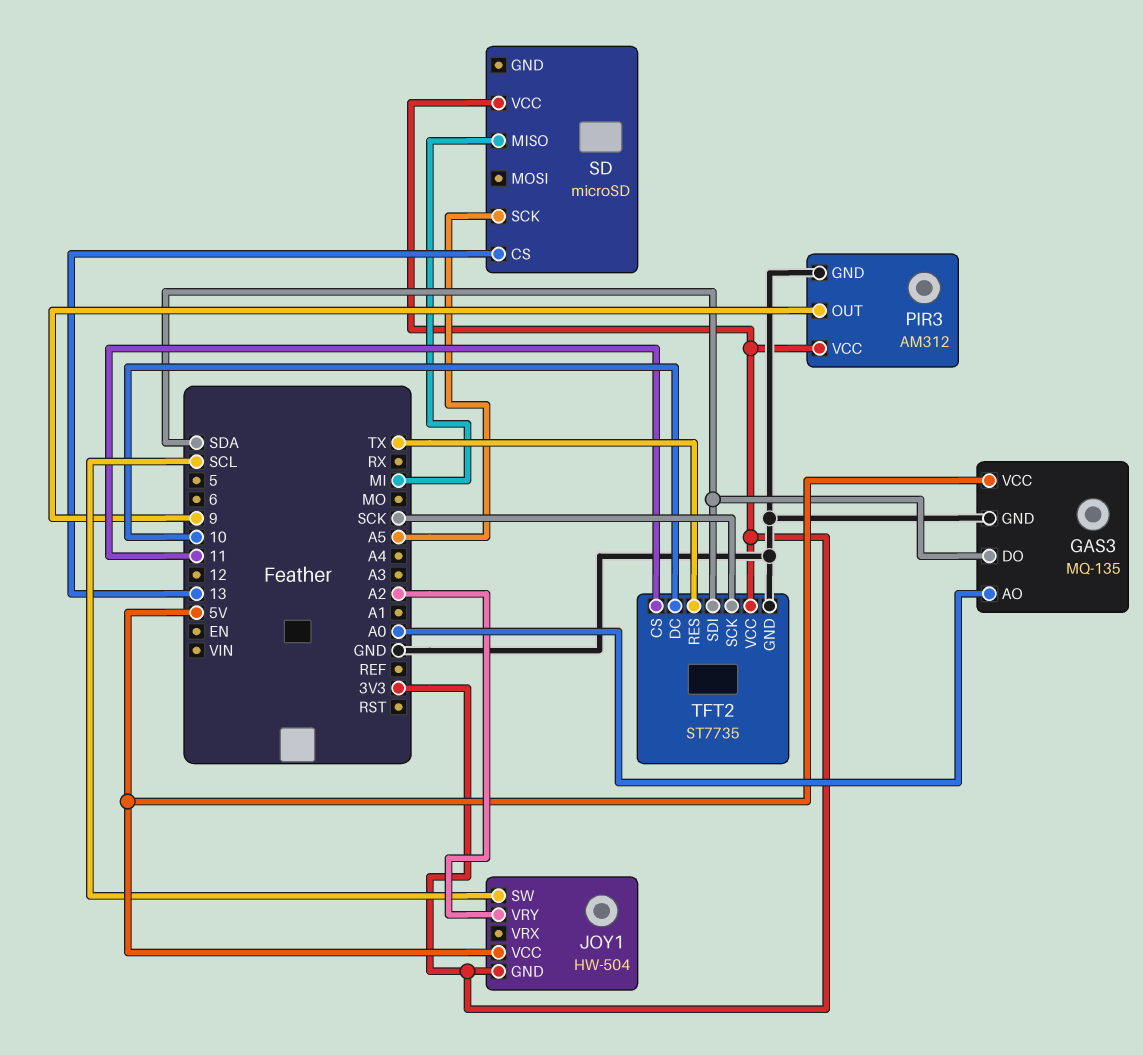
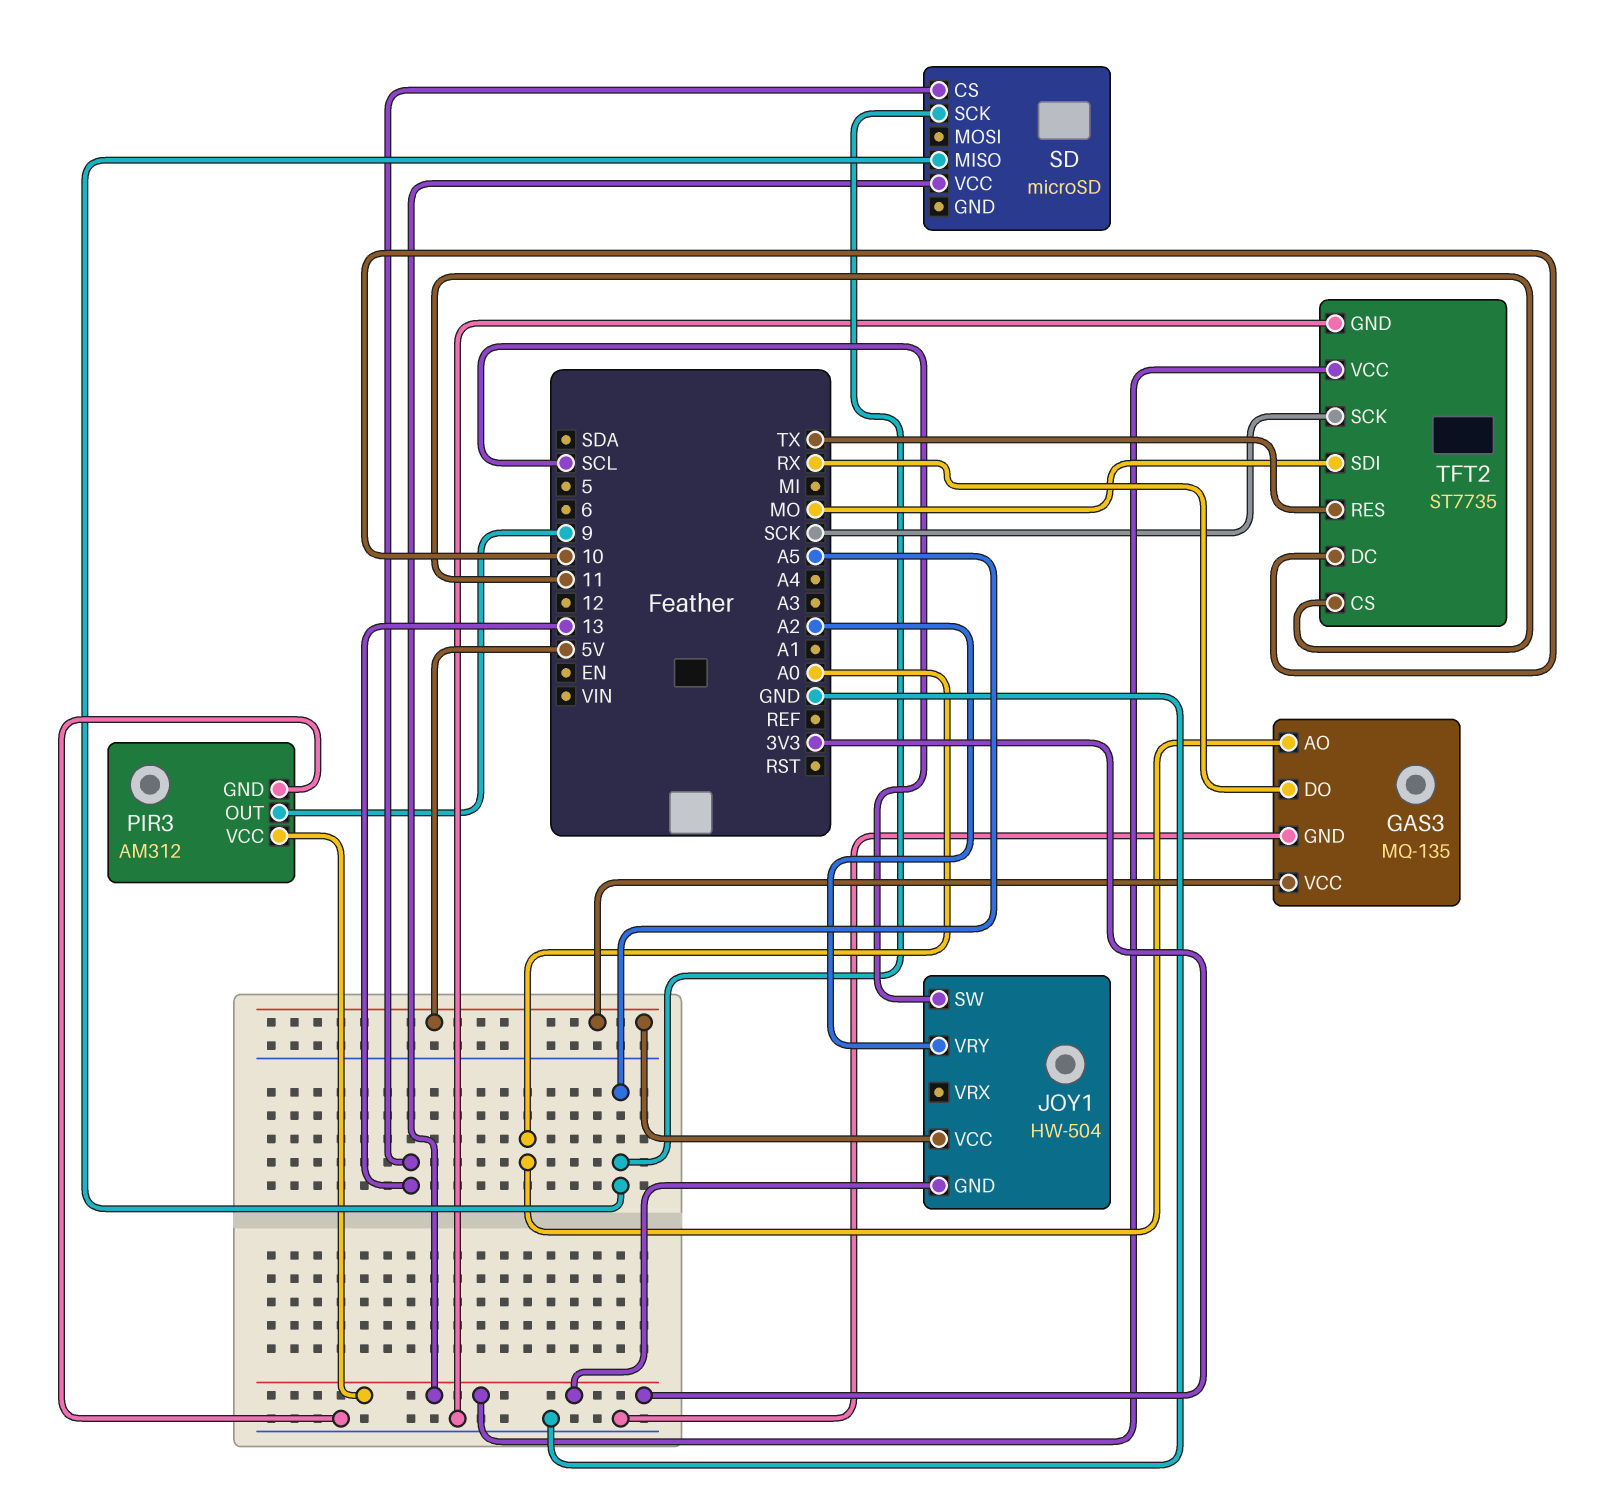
GAS3 pin DO: SDA -> RX
SD pin MISO: MI -> A5
TFT2 pin SDI: SDA -> MO

